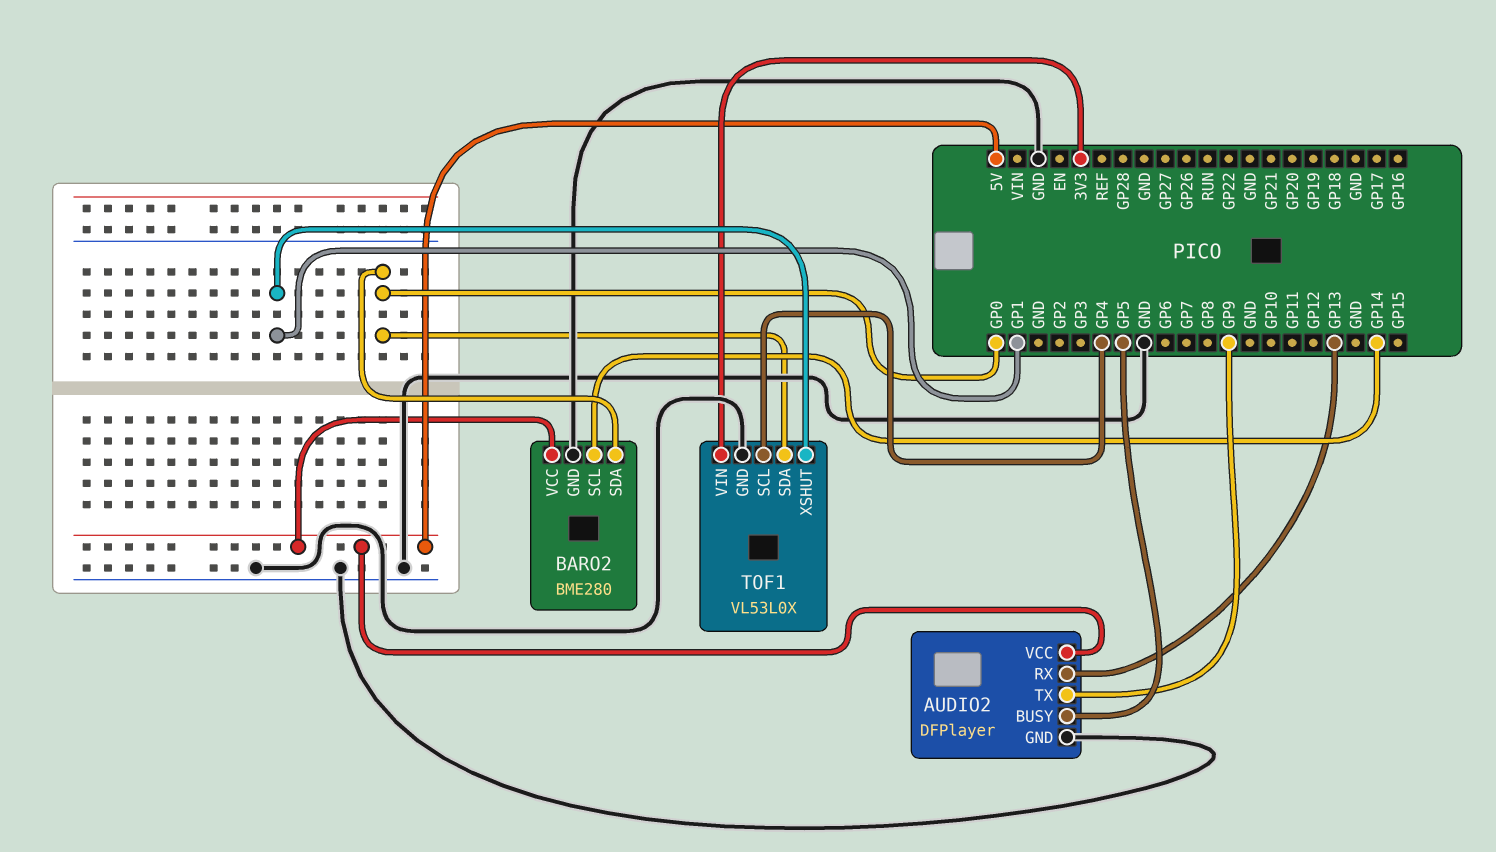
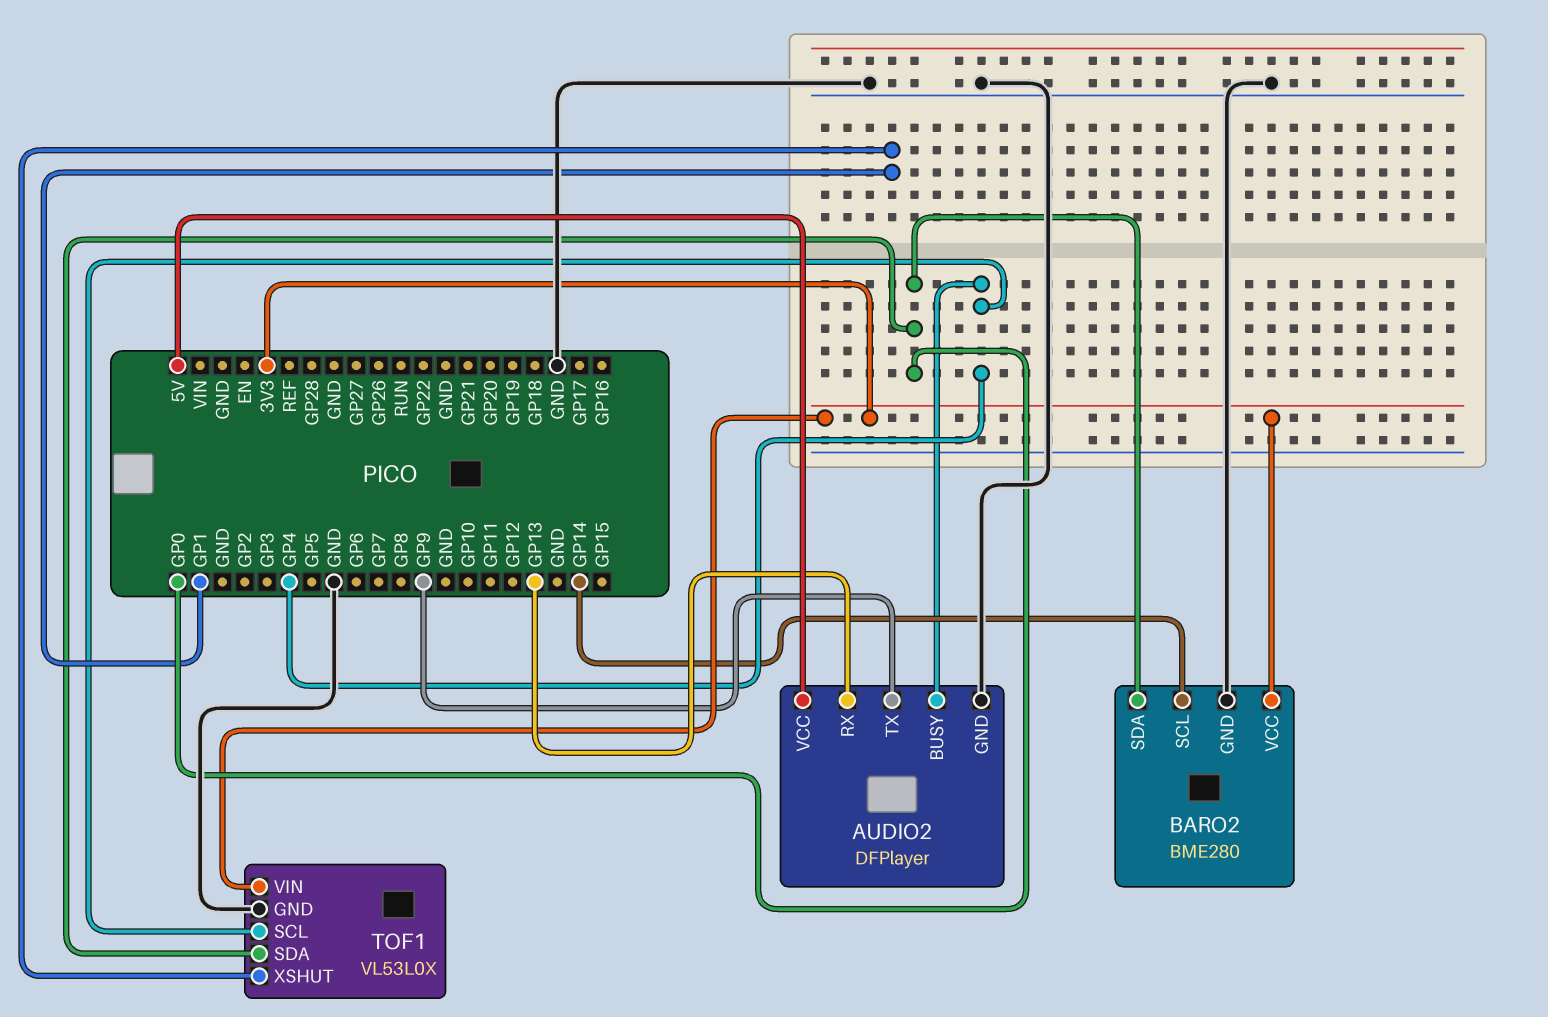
AUDIO2 pin BUSY: GP5 -> GP4
BARO2 pin VCC: 5V -> 3V3

